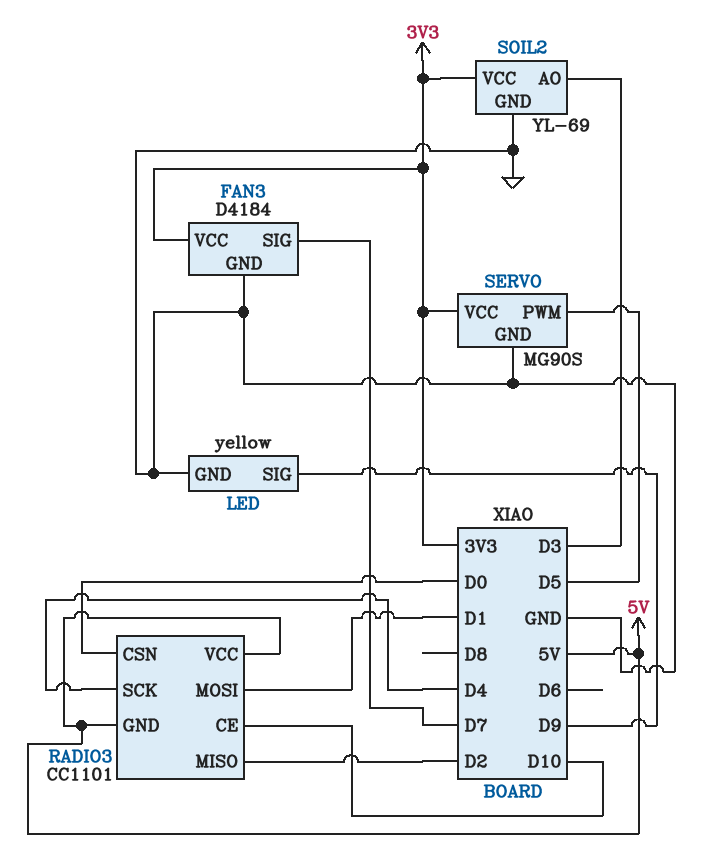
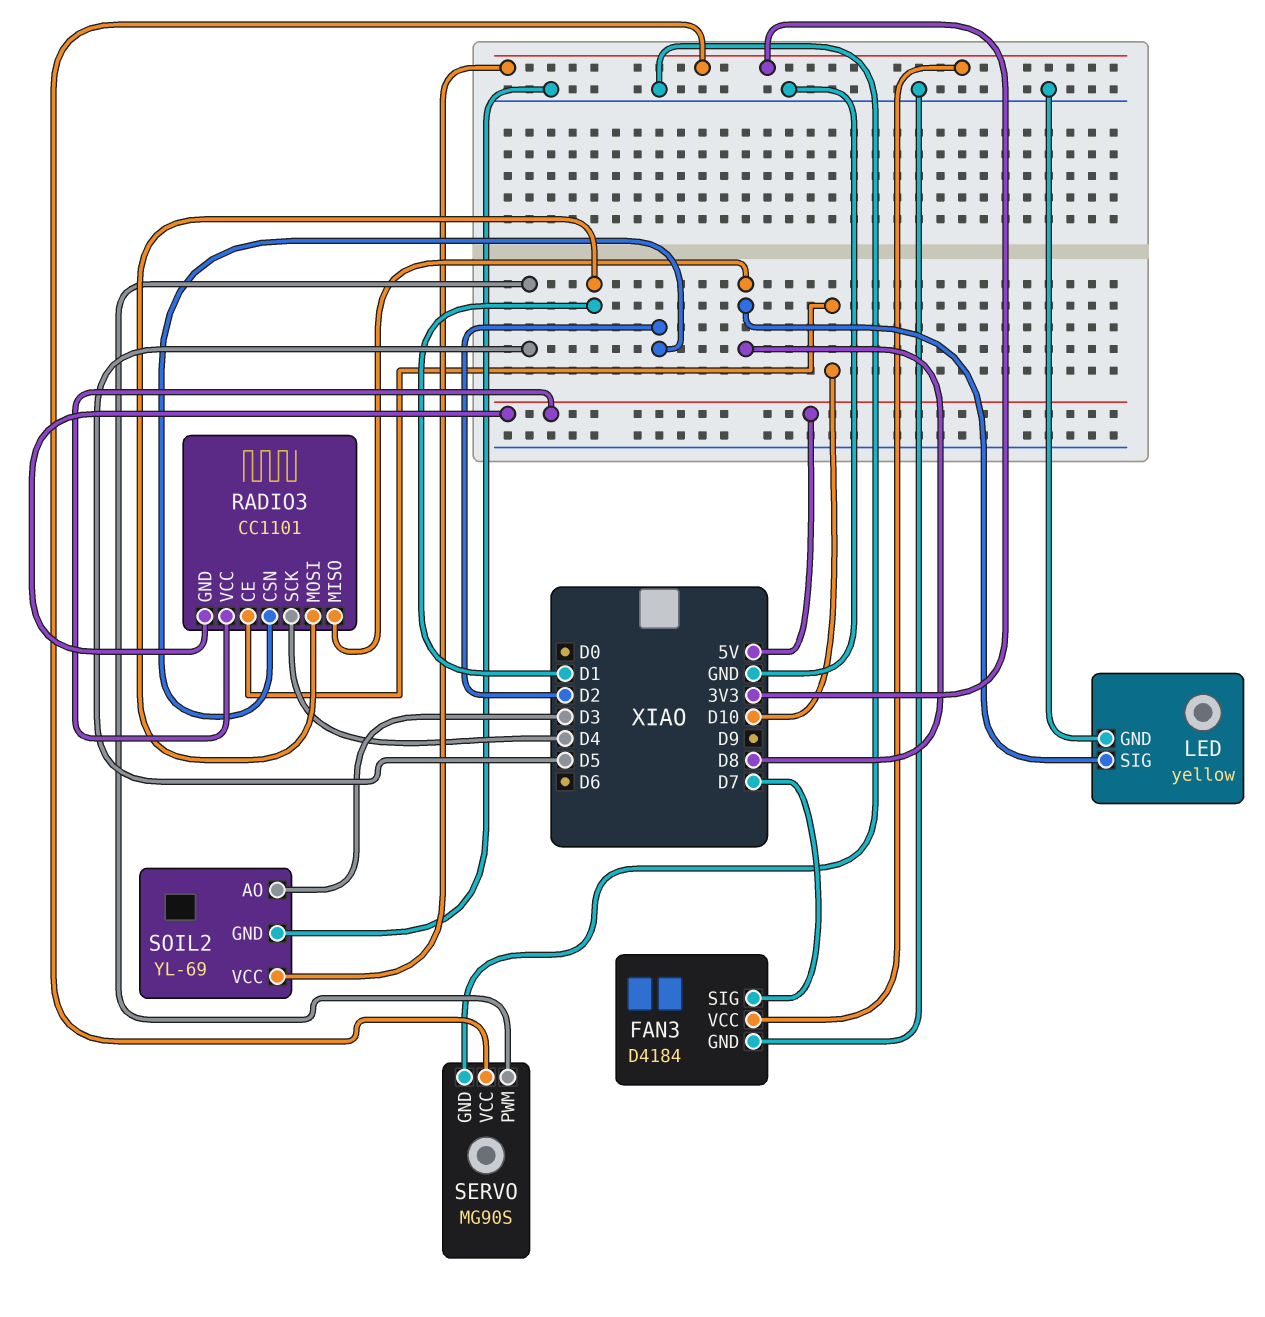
LED pin SIG: D9 -> D8
RADIO3 pin CSN: D0 -> D2
RADIO3 pin MISO: D2 -> D8

